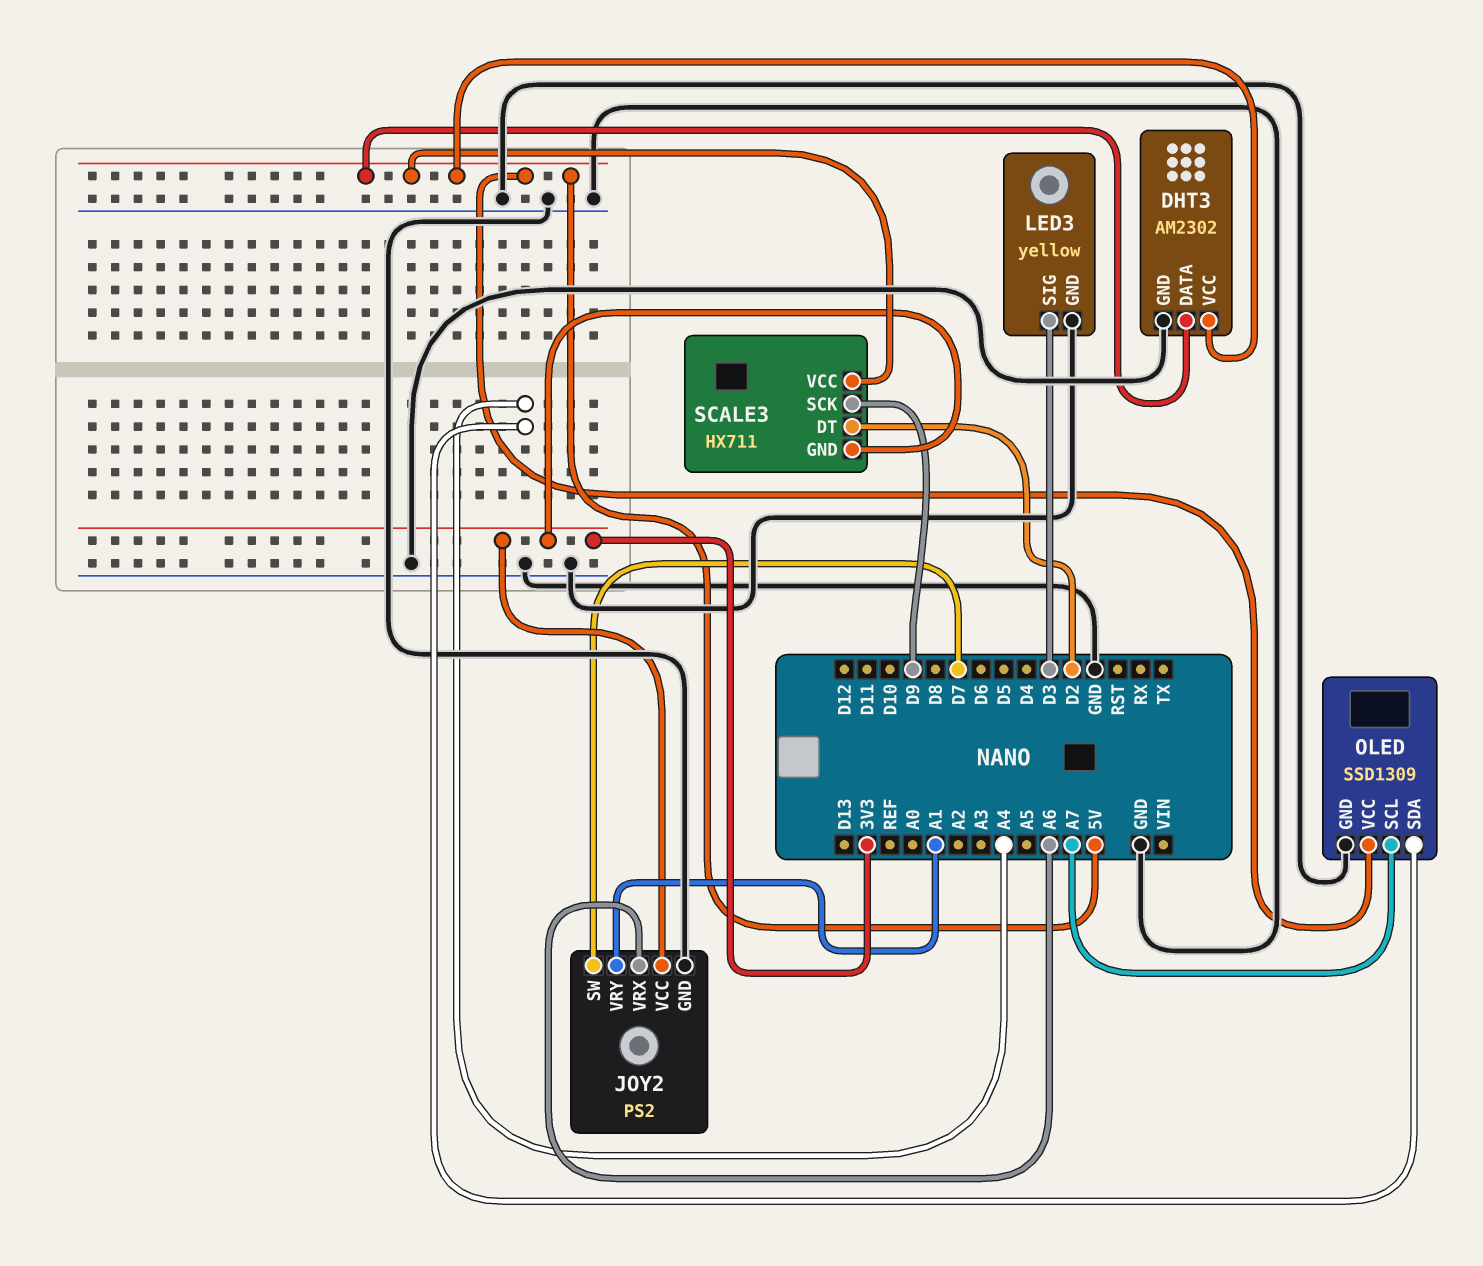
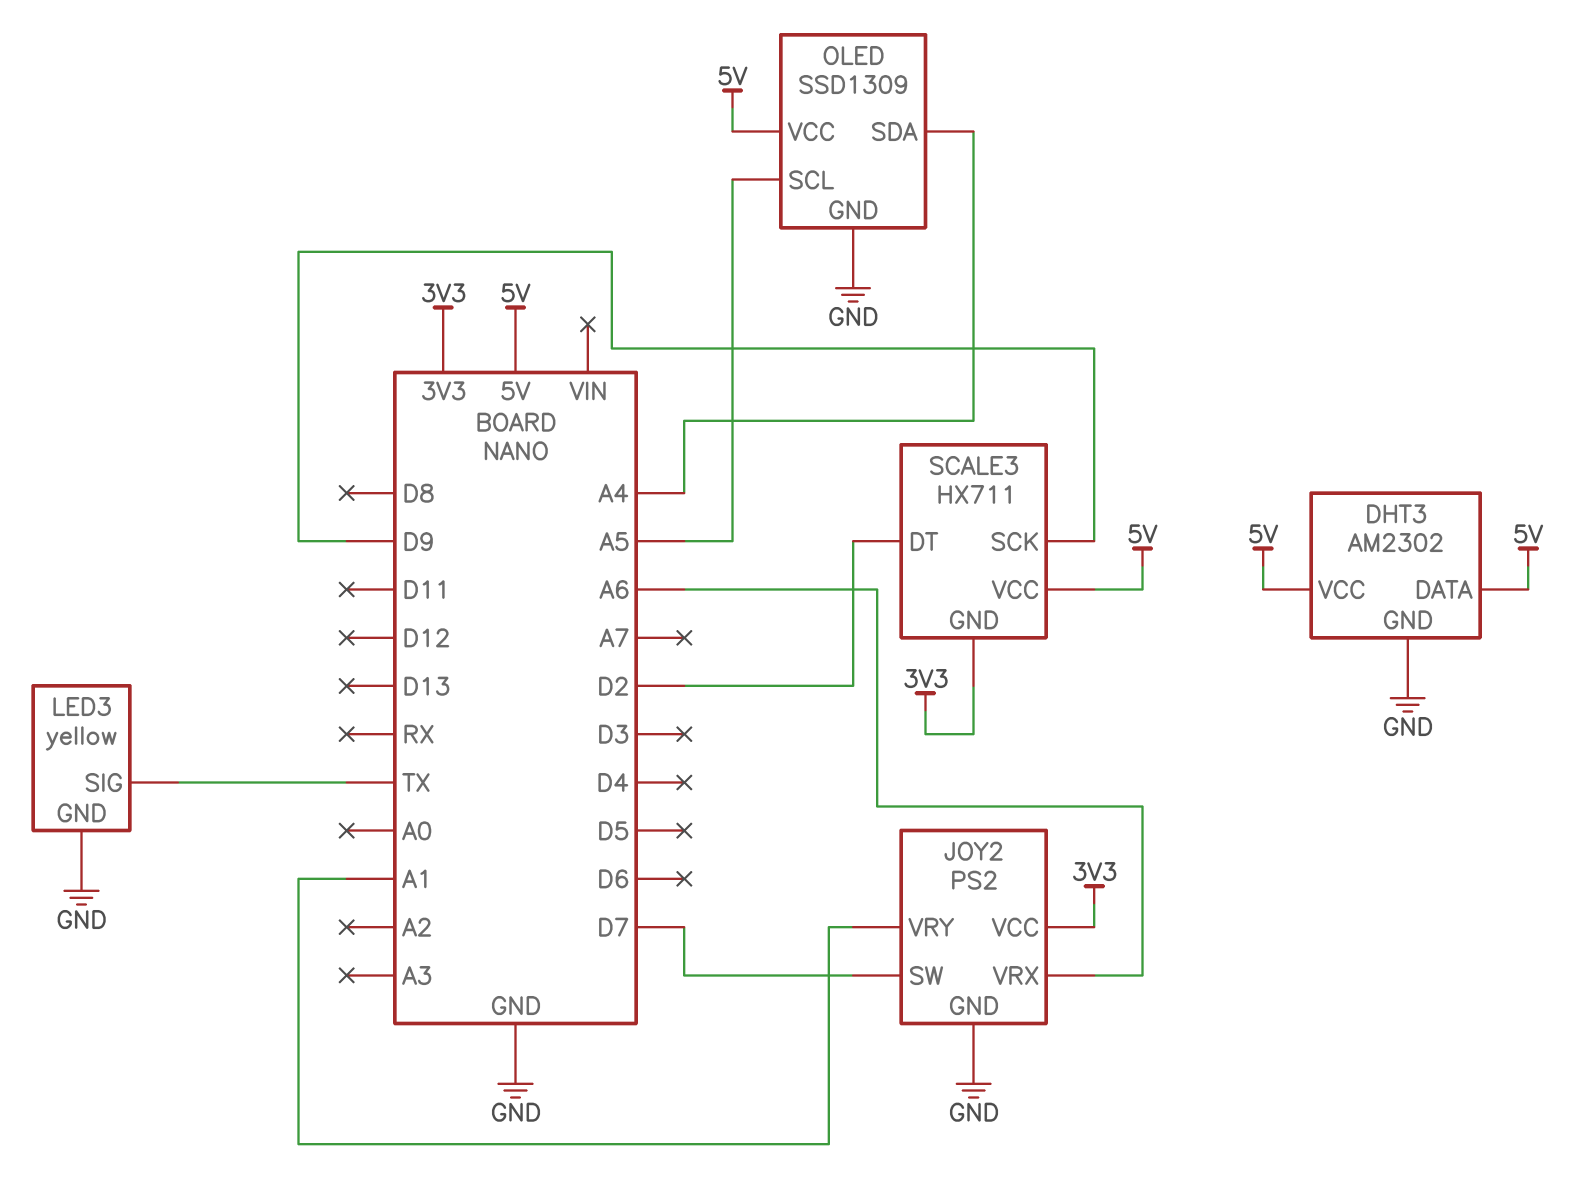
LED3 pin SIG: D3 -> TX
OLED pin SCL: A7 -> A5

